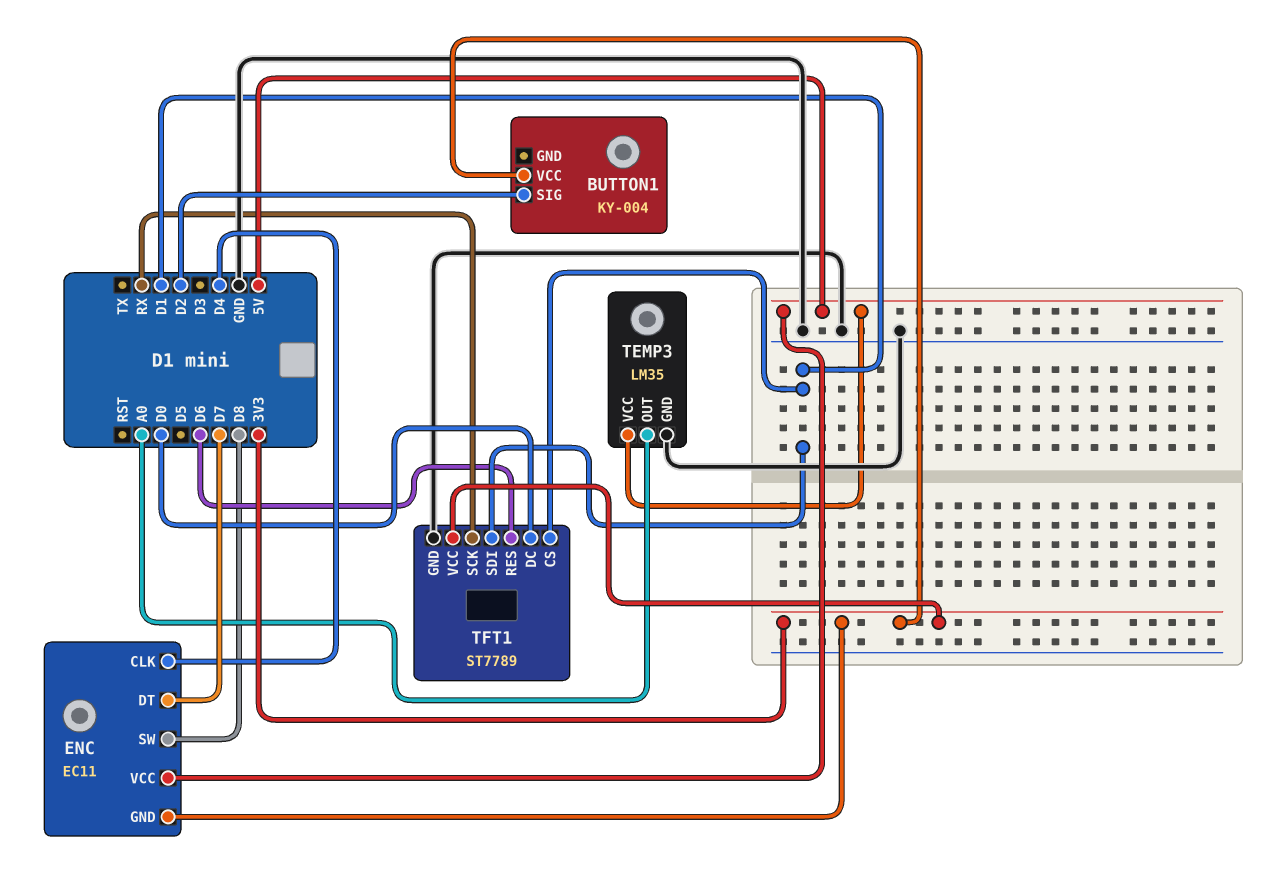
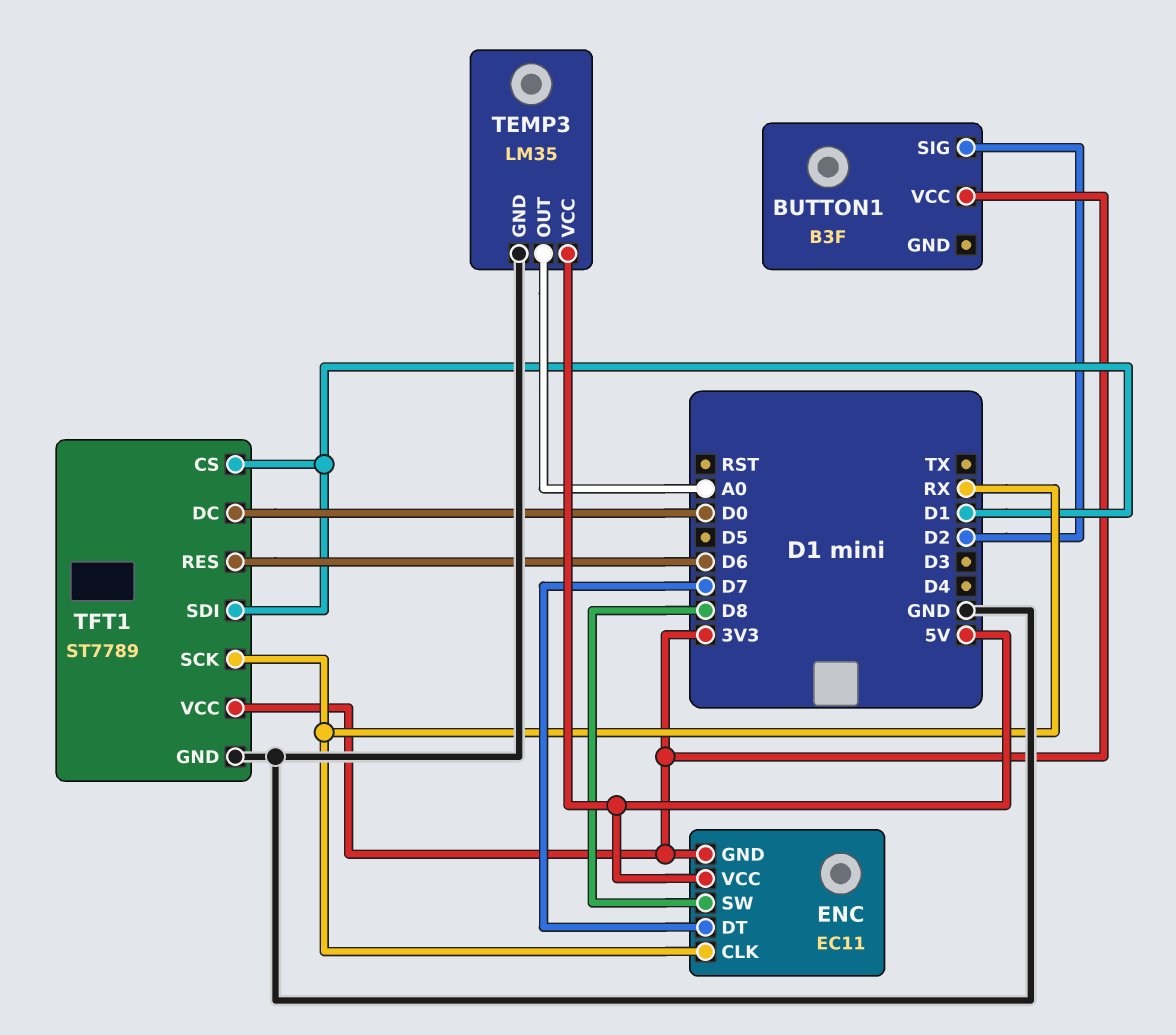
BUTTON1: KY-004 -> B3F
ENC pin CLK: D4 -> RX

